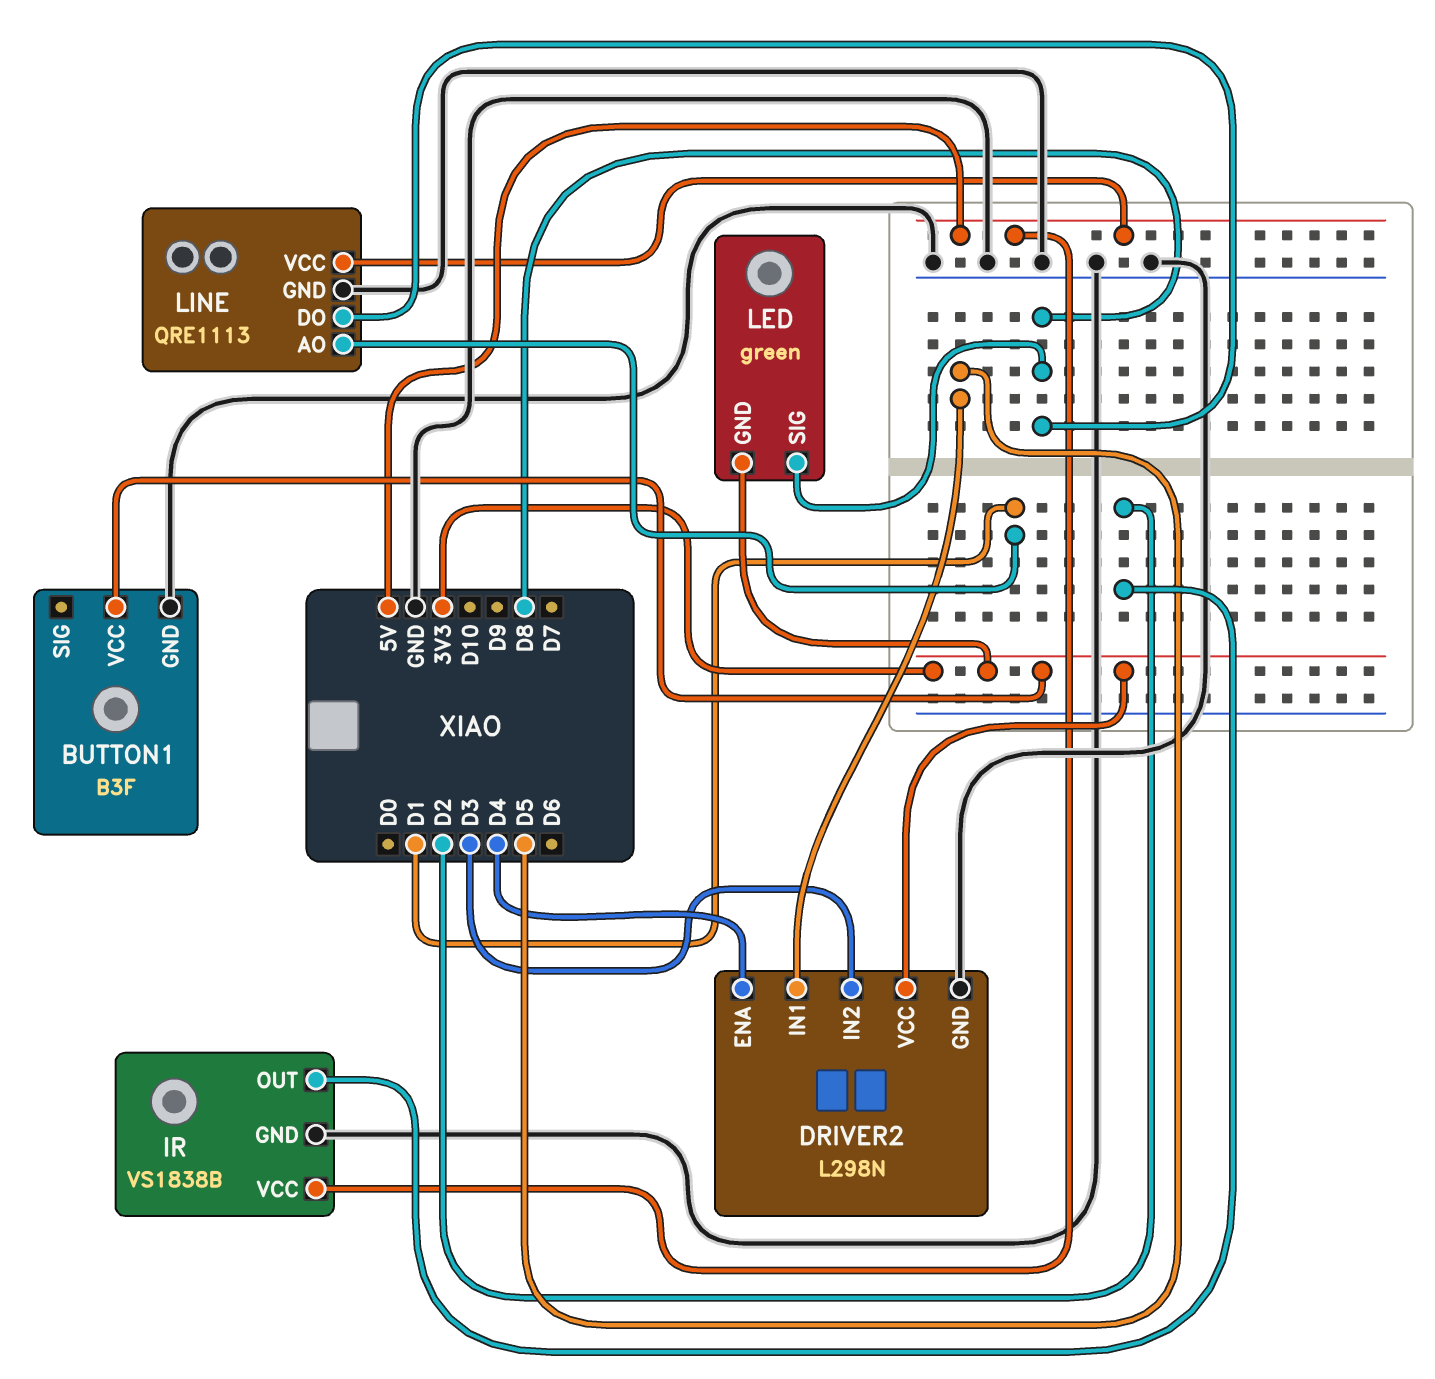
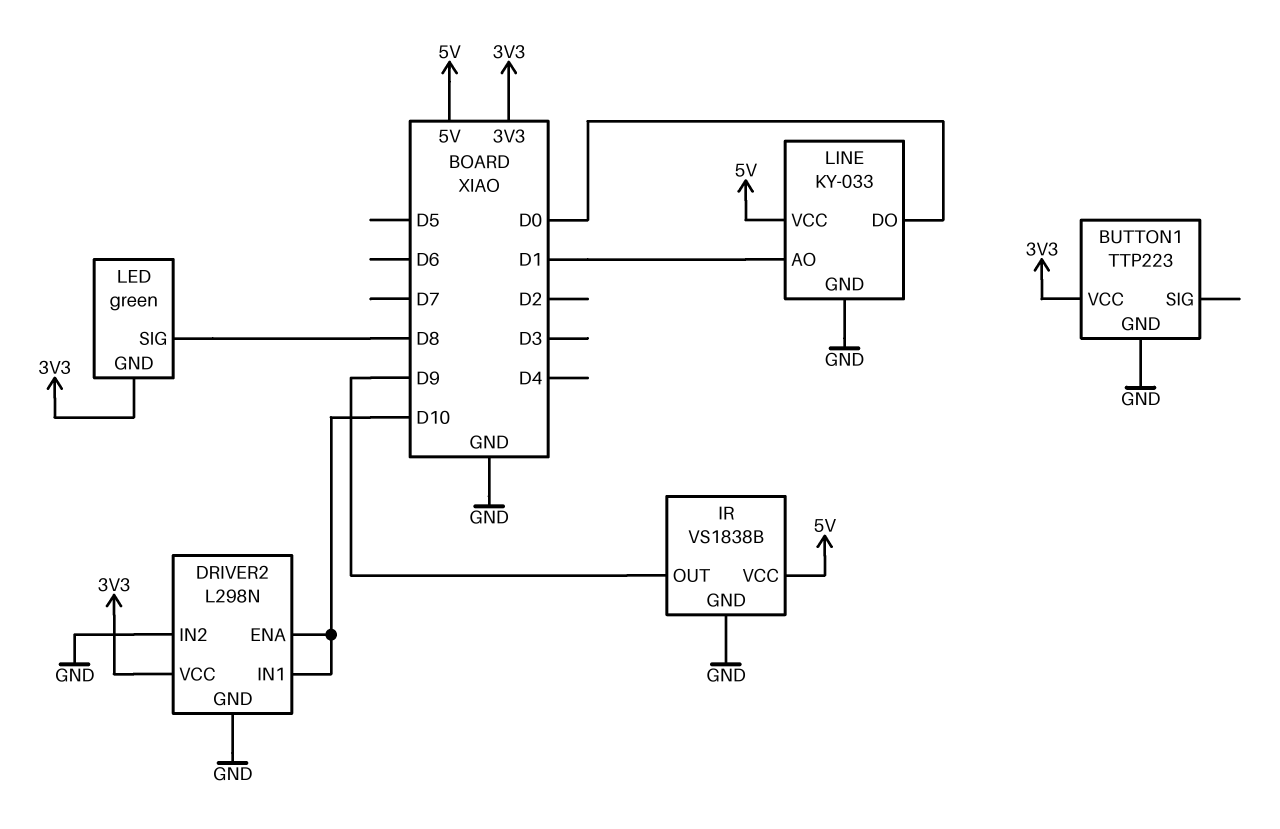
BUTTON1: B3F -> TTP223
DRIVER2 pin ENA: D4 -> D10
DRIVER2 pin IN1: D5 -> D10
DRIVER2 pin IN2: D3 -> GND
IR pin OUT: D2 -> D9
LINE: QRE1113 -> KY-033
LINE pin DO: D8 -> D0

